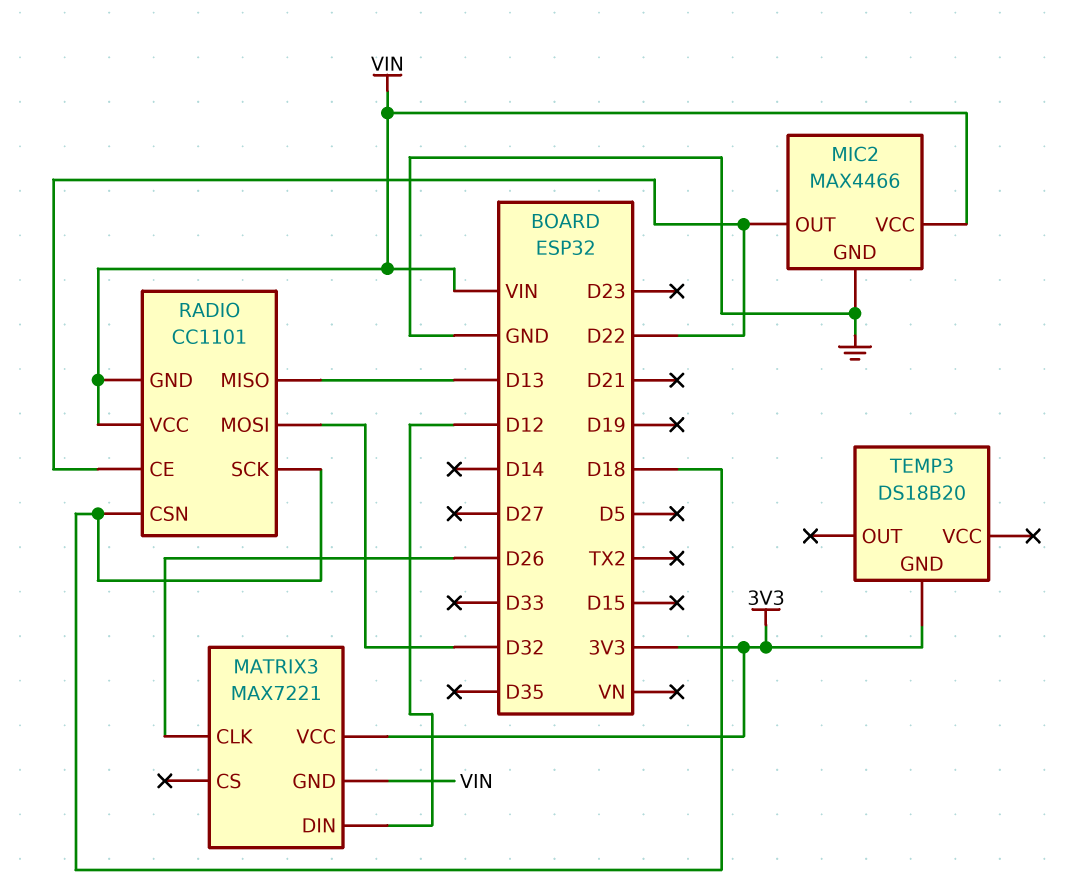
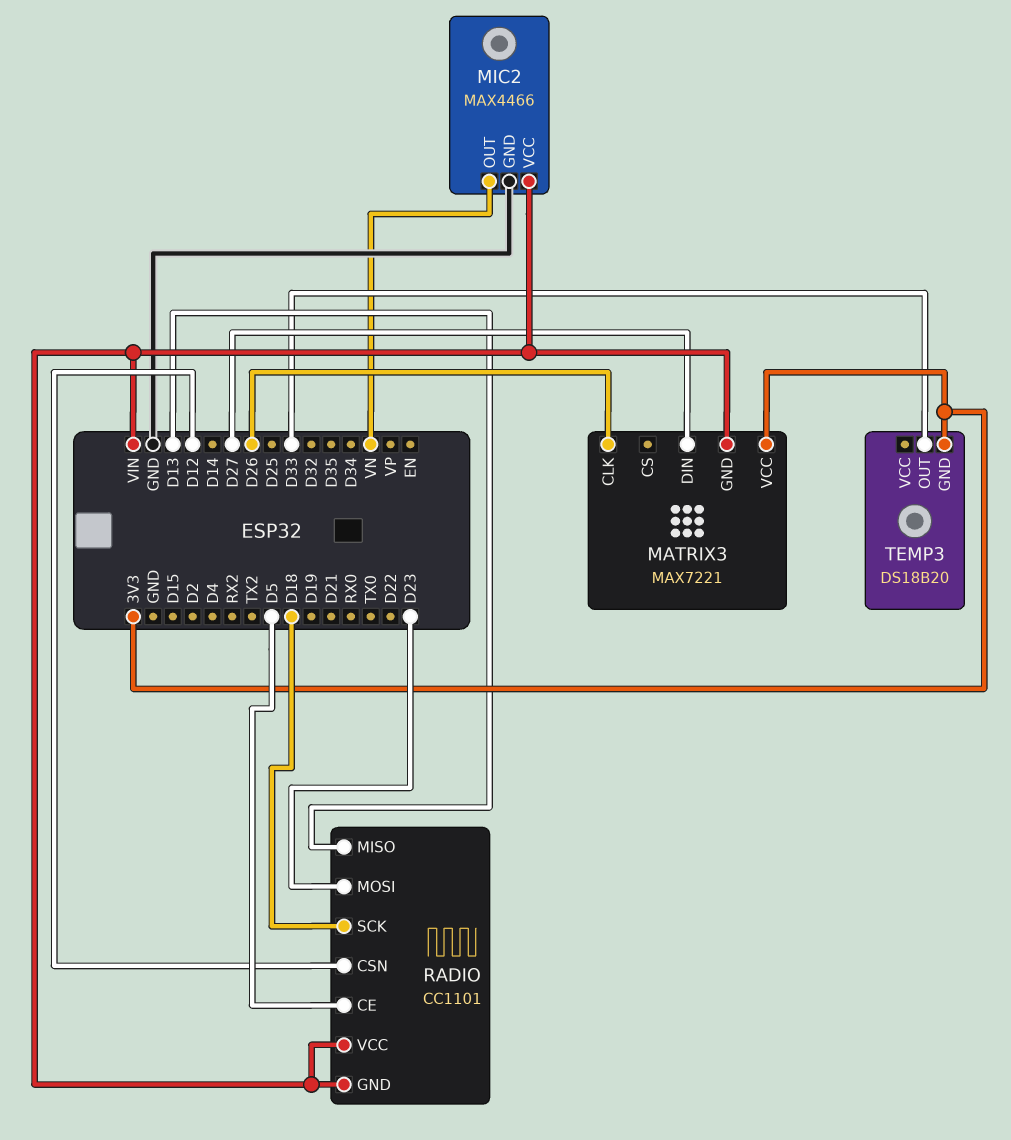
MATRIX3 pin DIN: D12 -> D27
MIC2 pin OUT: D22 -> VN
RADIO pin CE: D22 -> D5
RADIO pin CSN: D18 -> D12
RADIO pin MOSI: D32 -> D23
TEMP3 pin OUT: none -> D33

